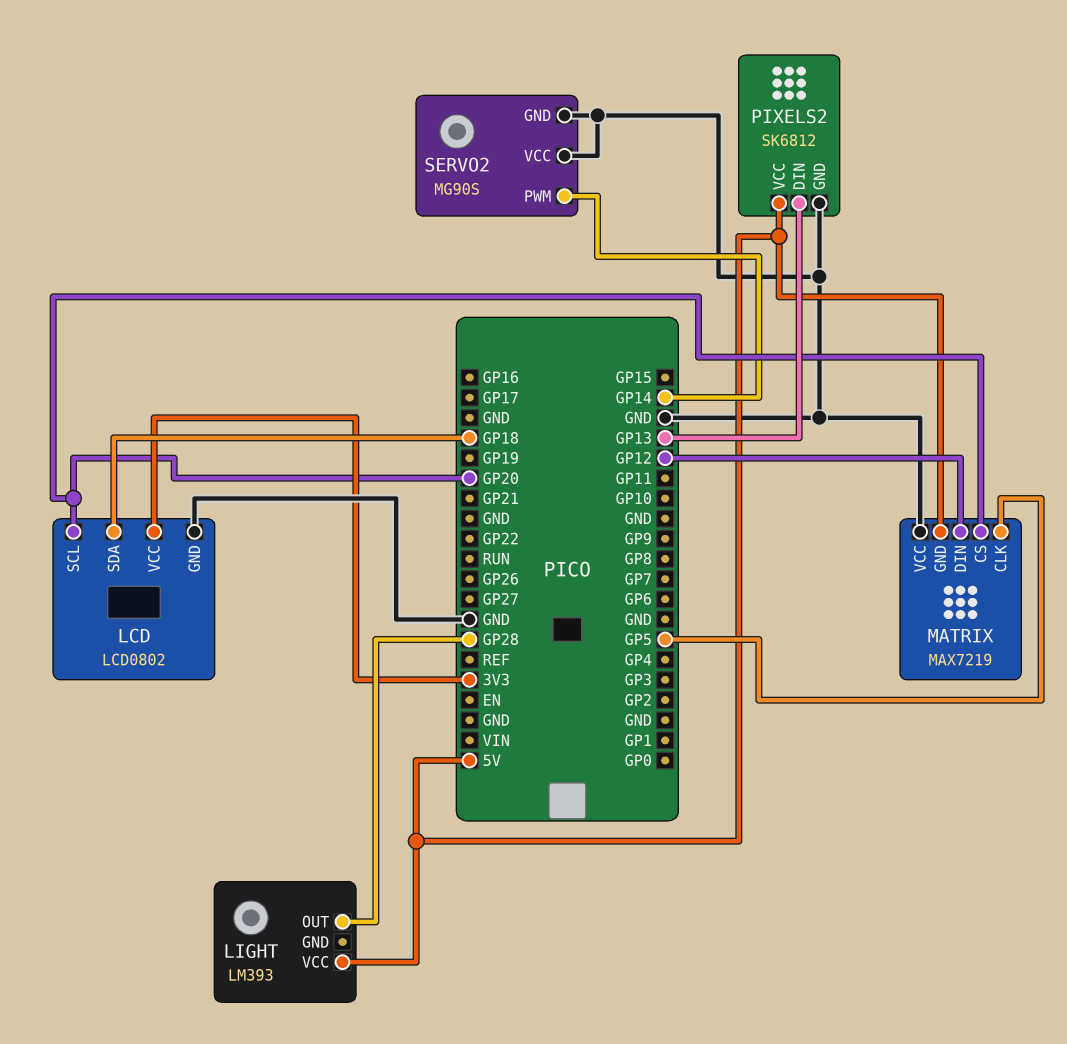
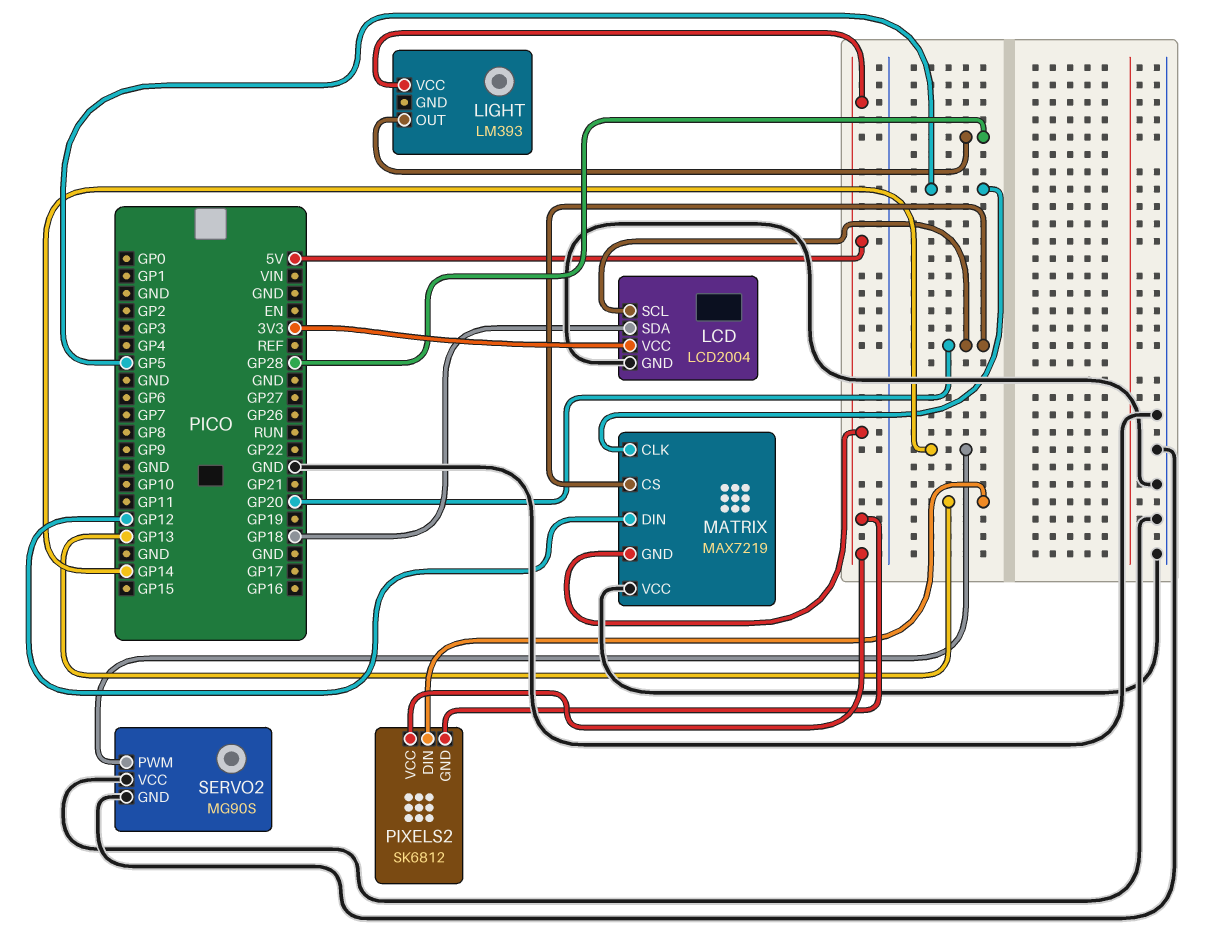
LCD: LCD0802 -> LCD2004
PIXELS2 pin GND: GND -> 5V

